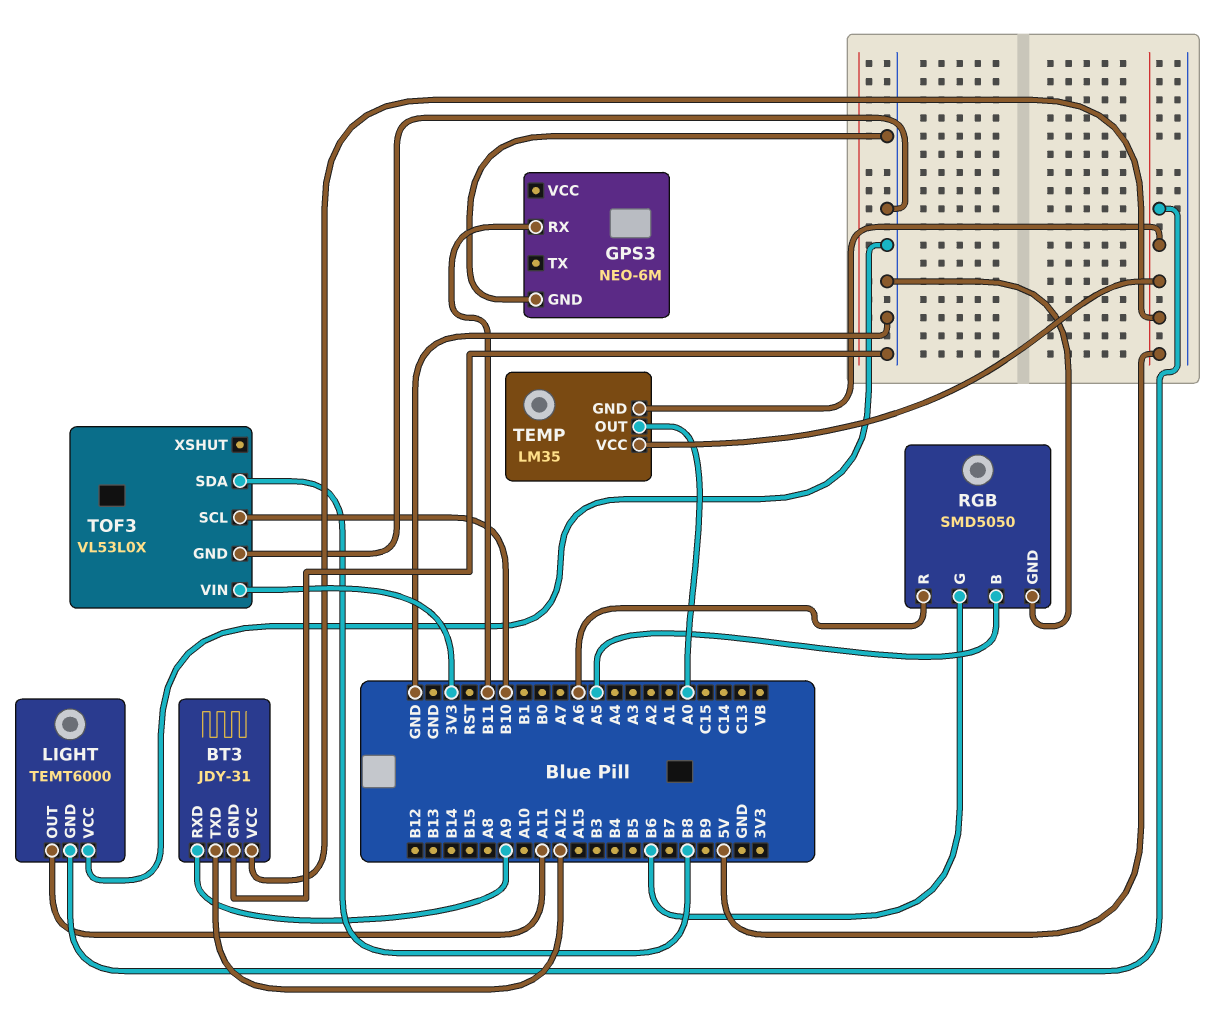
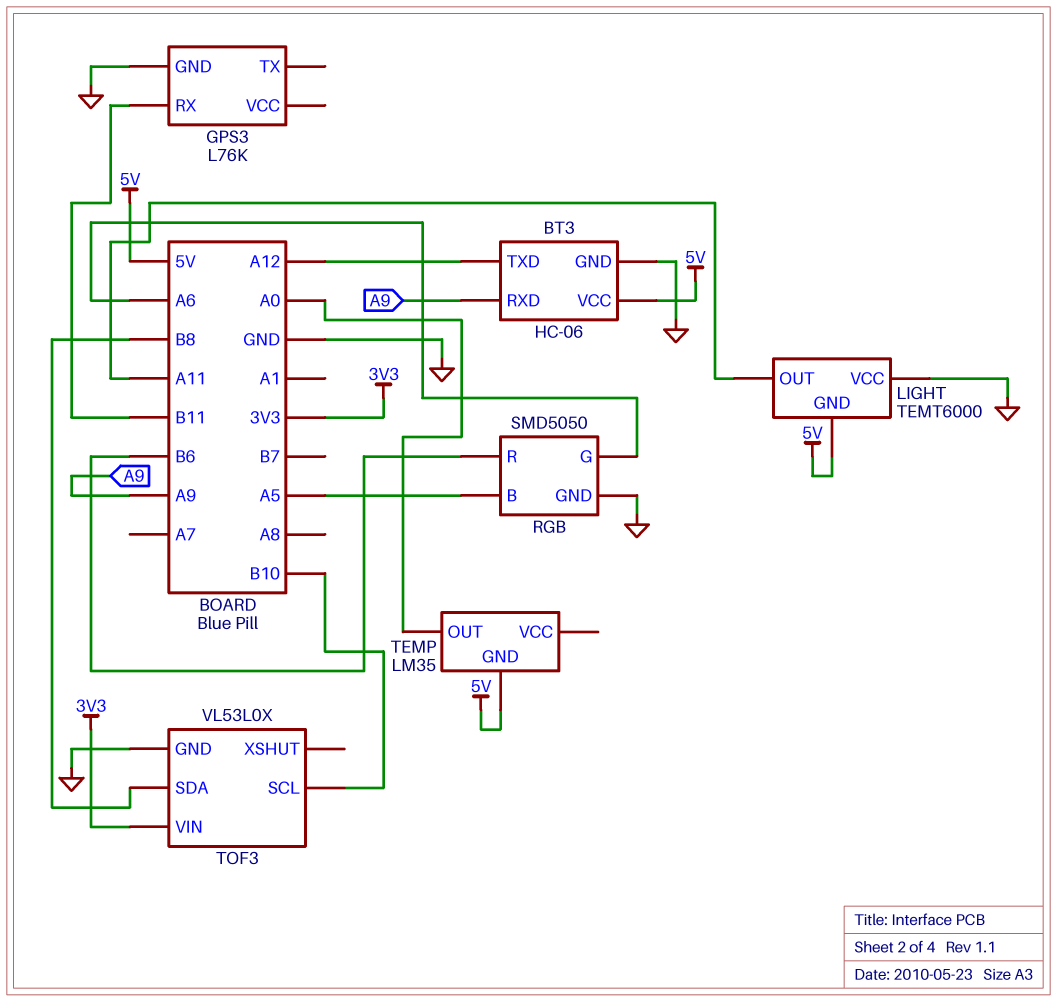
BT3: JDY-31 -> HC-06
GPS3: NEO-6M -> L76K
RGB pin G: B6 -> A6
RGB pin R: A6 -> B6
TEMP pin VCC: 5V -> none

